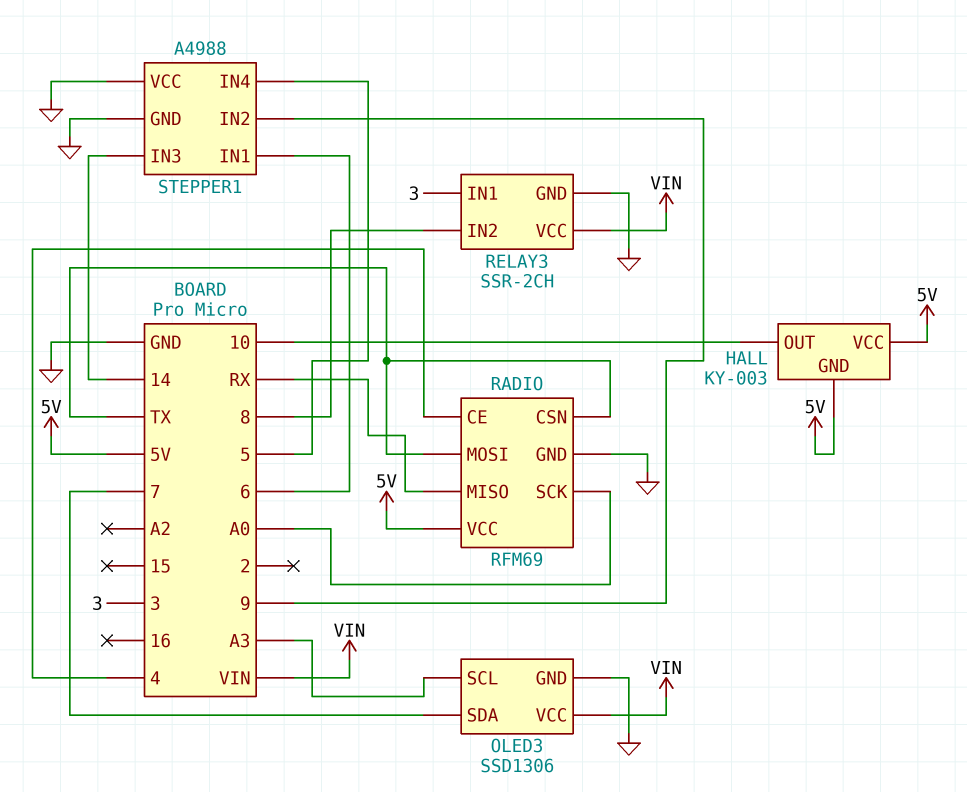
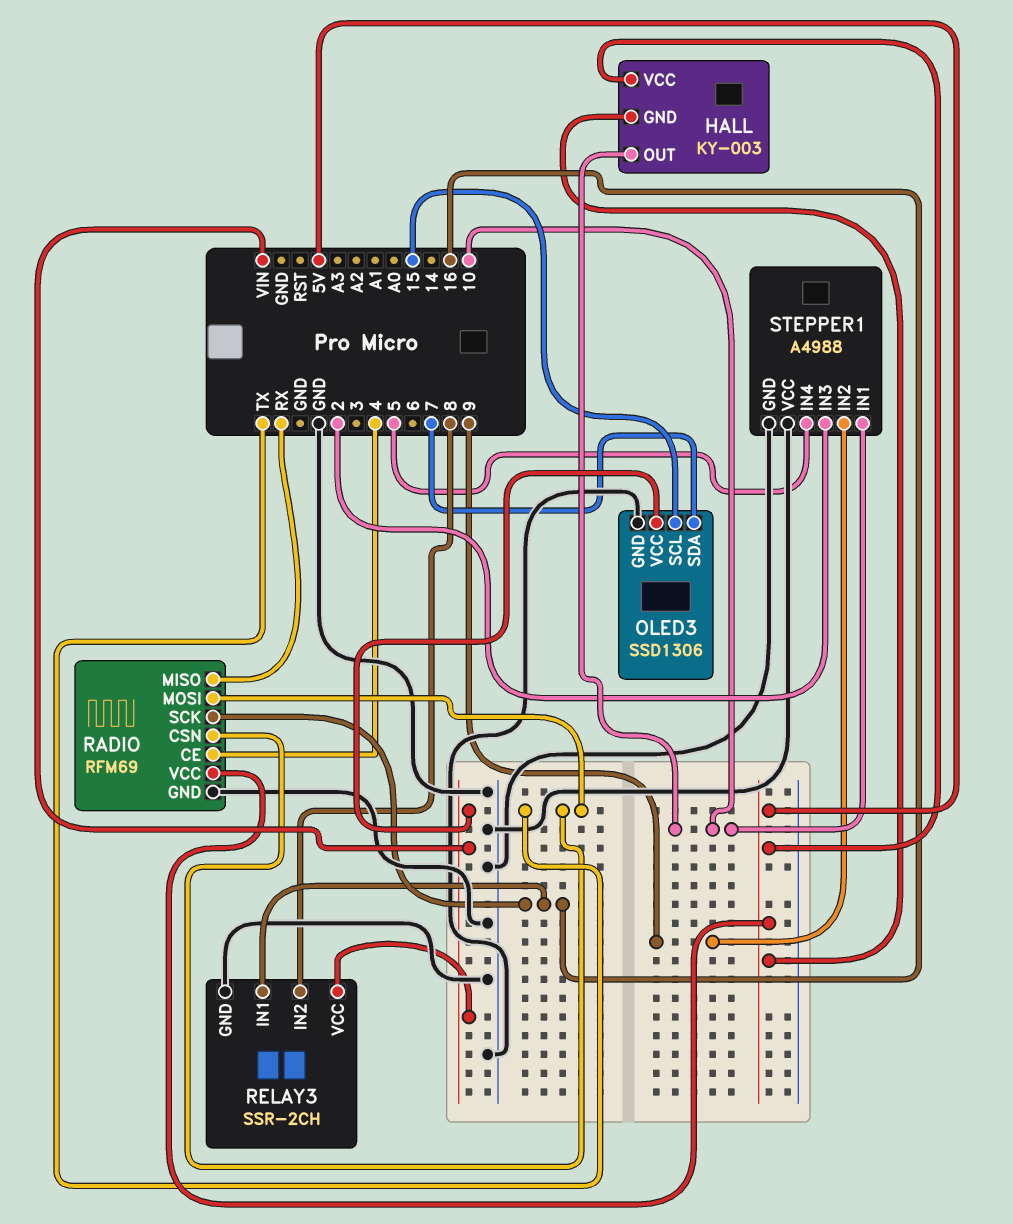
OLED3 pin SCL: A3 -> 15
RADIO pin SCK: A0 -> 16
RELAY3 pin IN1: 3 -> 16
STEPPER1 pin IN1: 6 -> 10
STEPPER1 pin IN3: 14 -> 2

